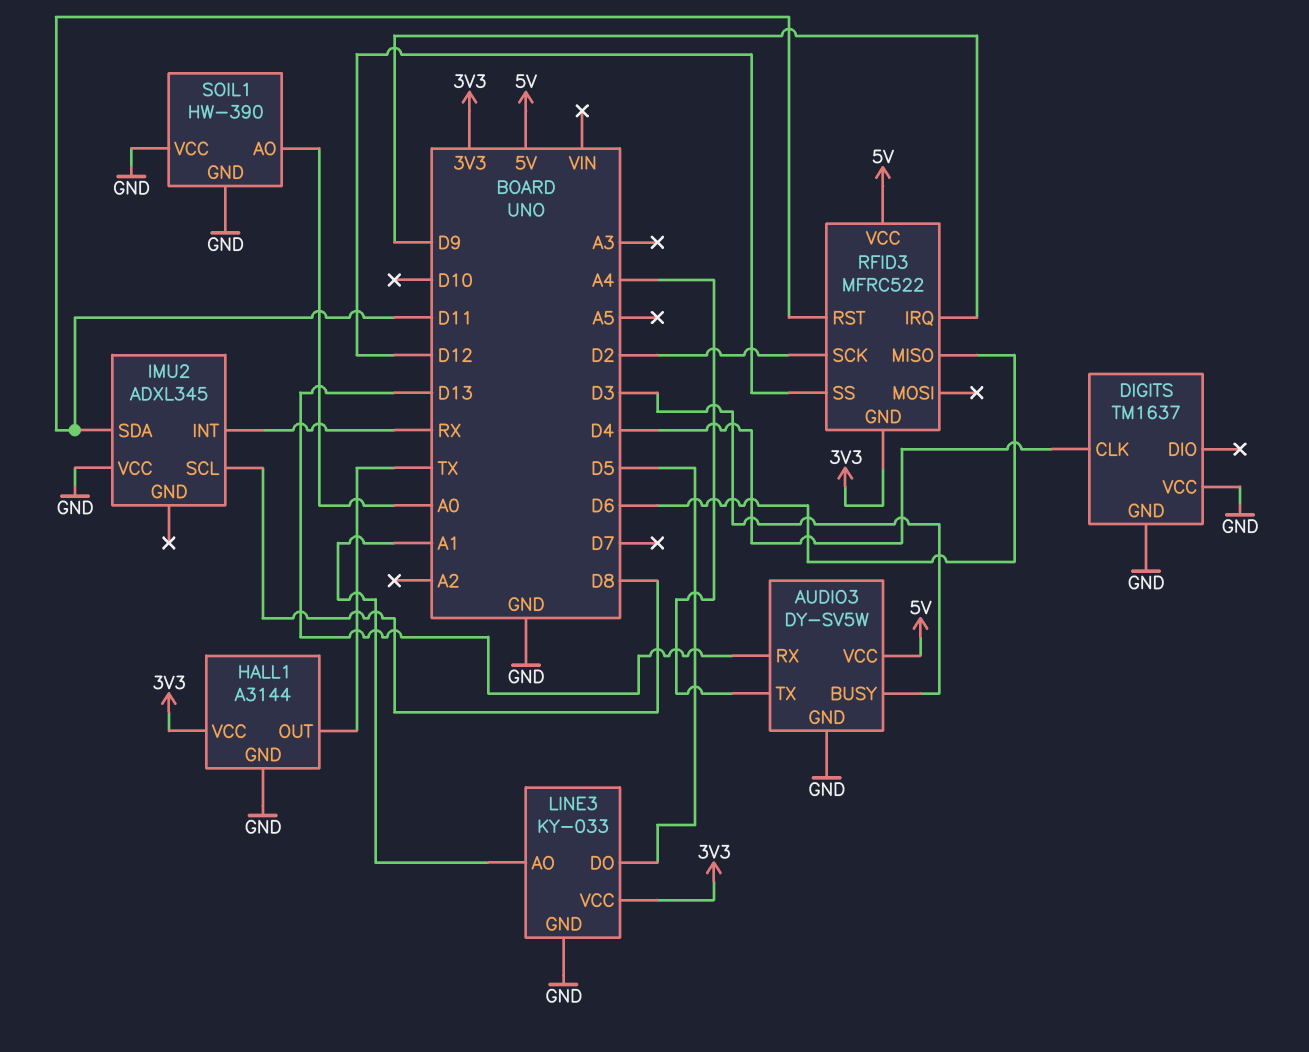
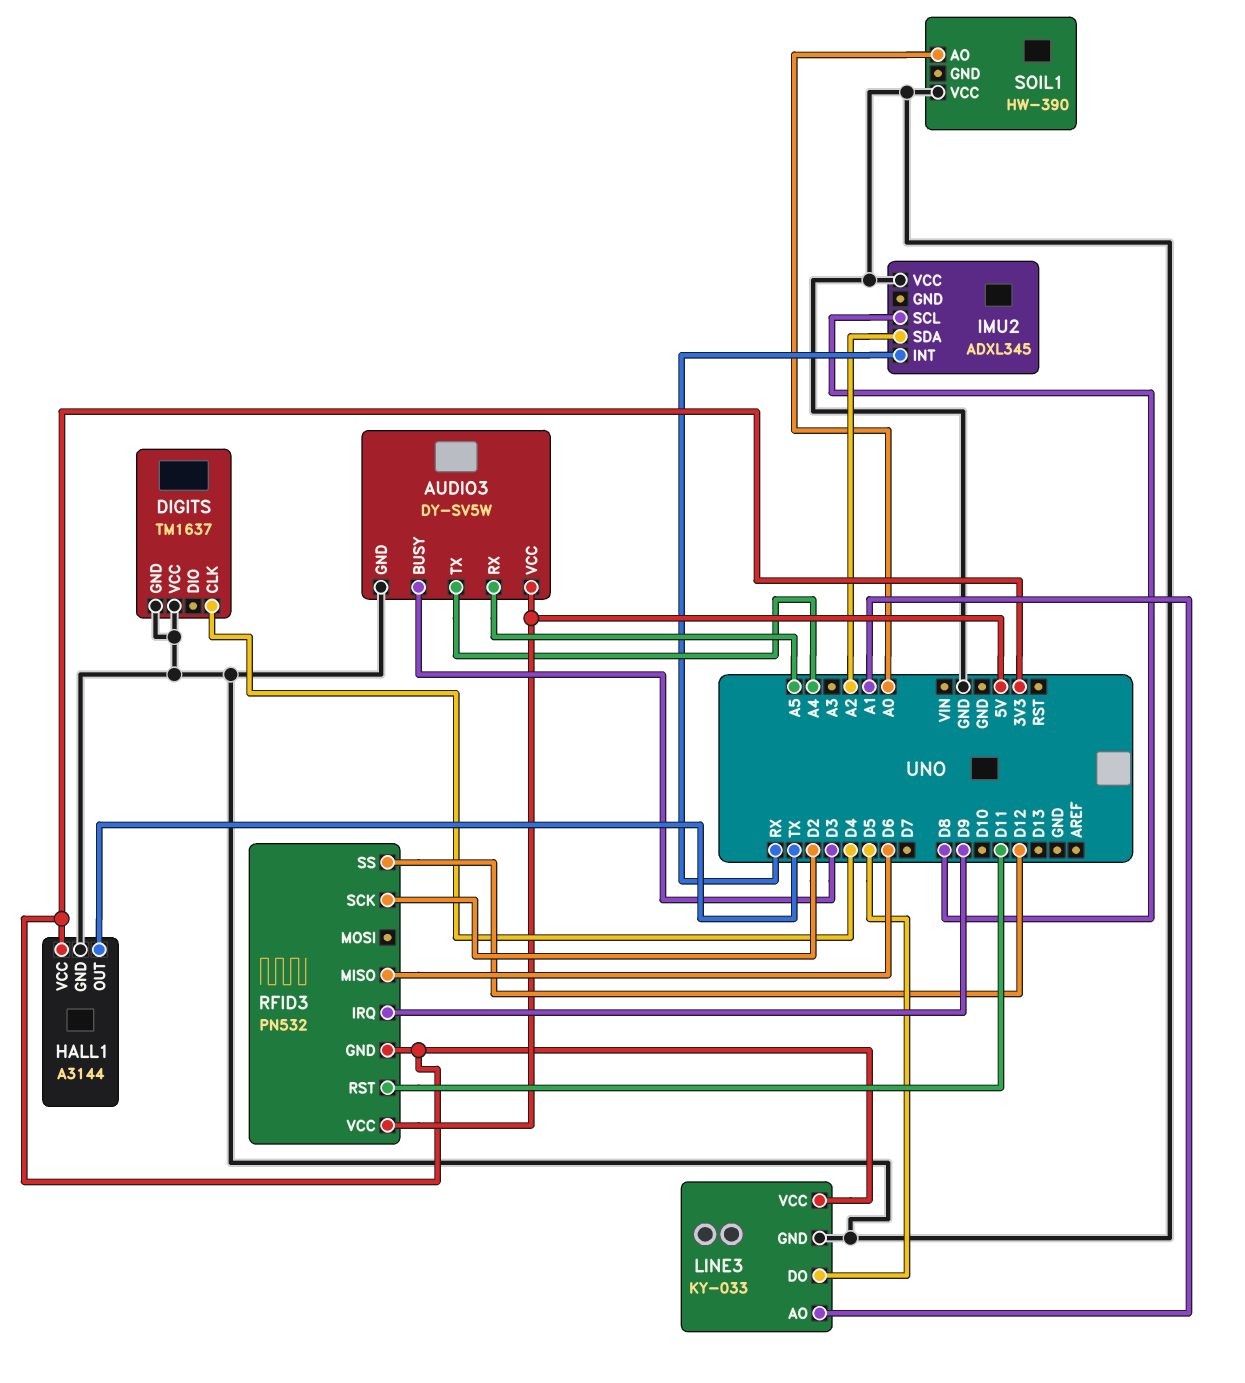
AUDIO3 pin RX: D13 -> A5
IMU2 pin SDA: D11 -> A2
RFID3: MFRC522 -> PN532
SOIL1 pin GND: GND -> none

